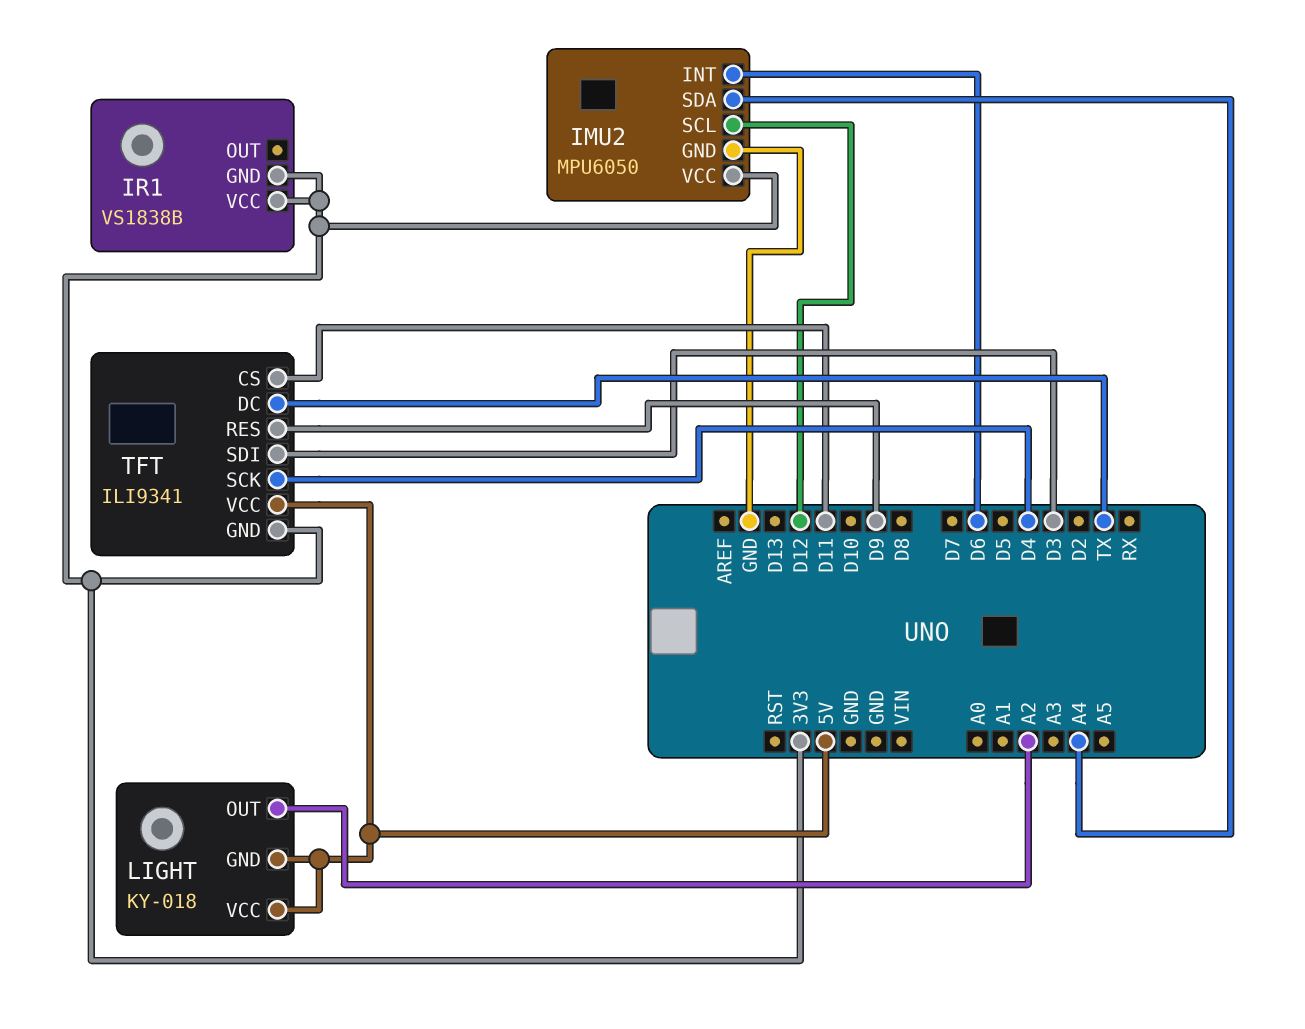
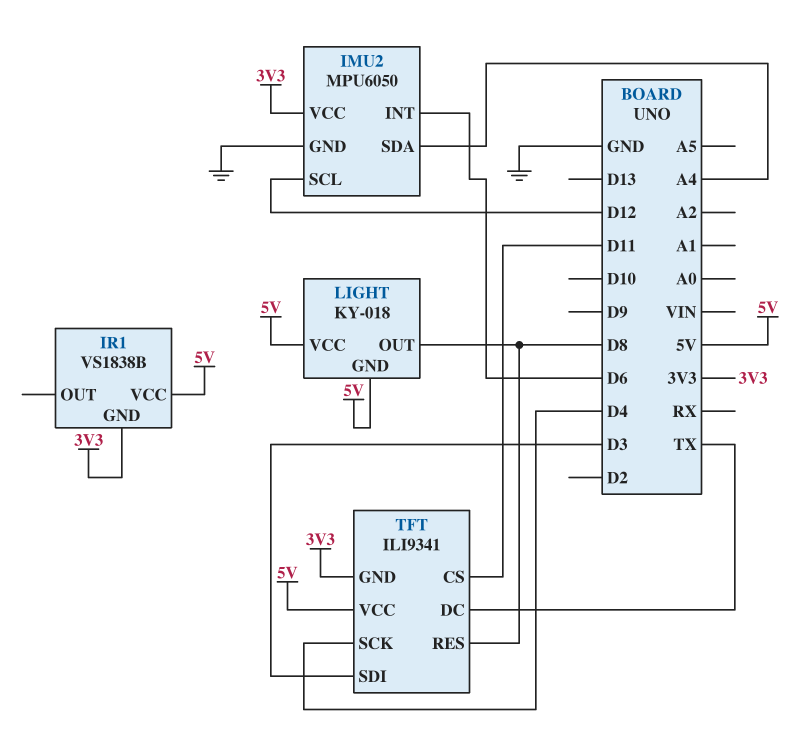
IR1 pin VCC: 3V3 -> 5V
LIGHT pin OUT: A2 -> D8
TFT pin RES: D9 -> D8

